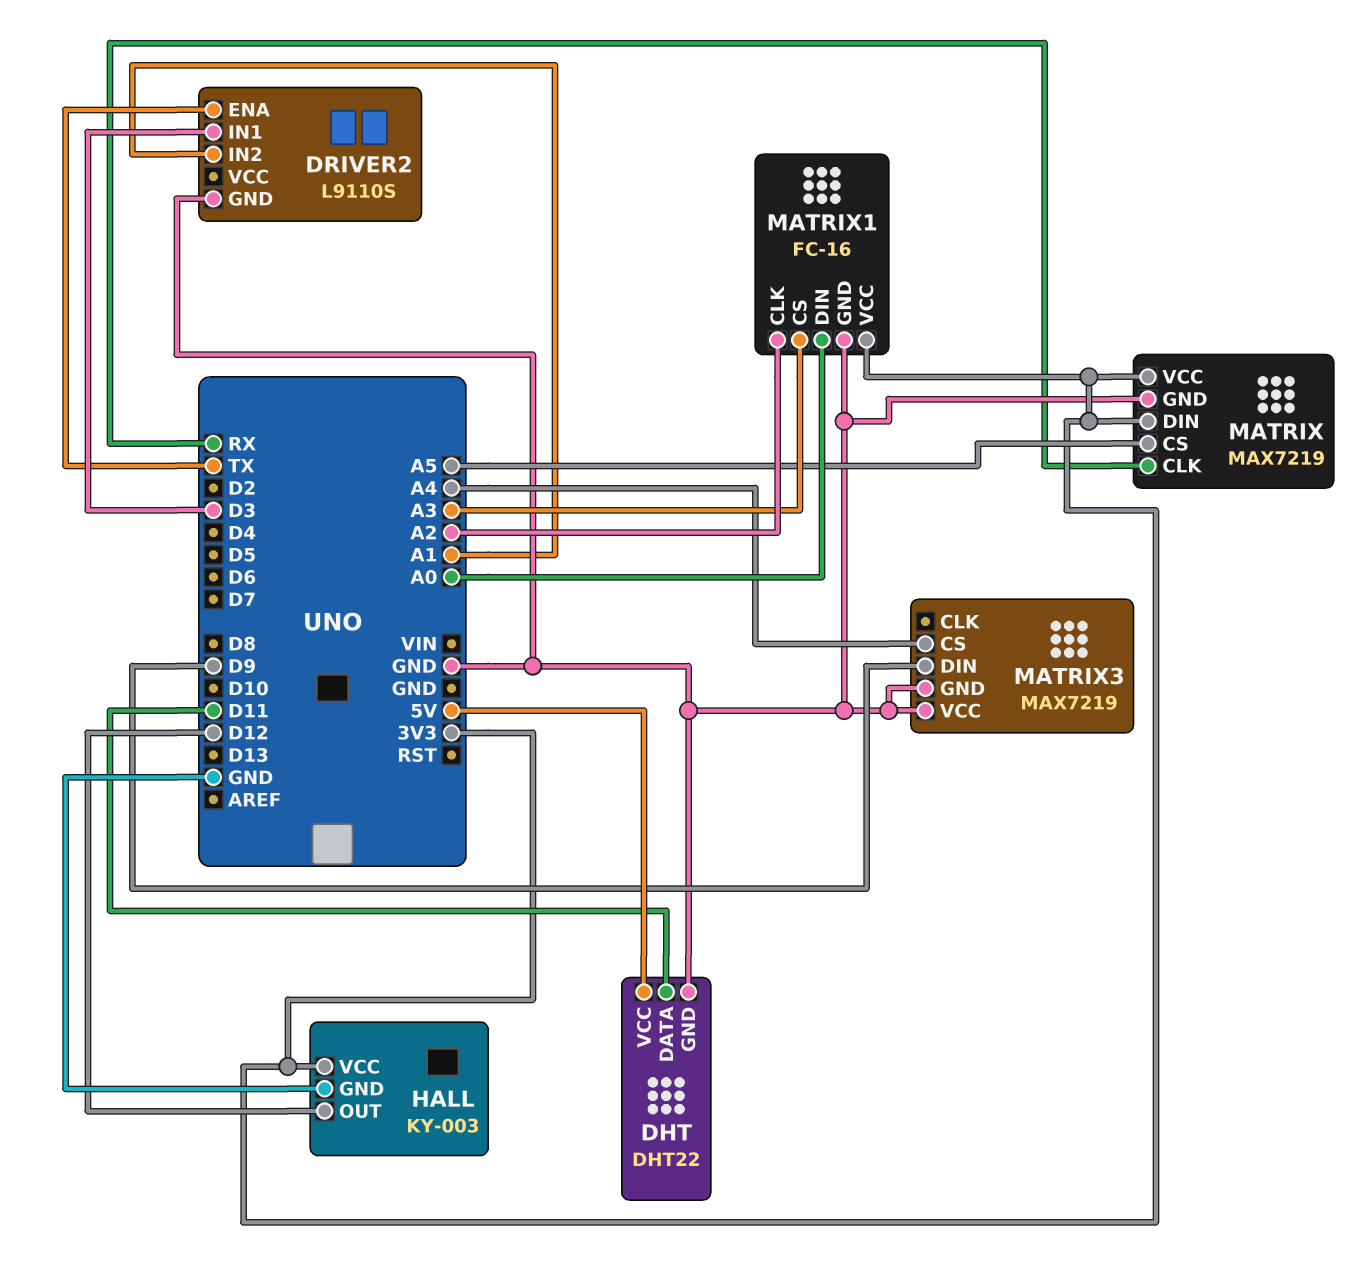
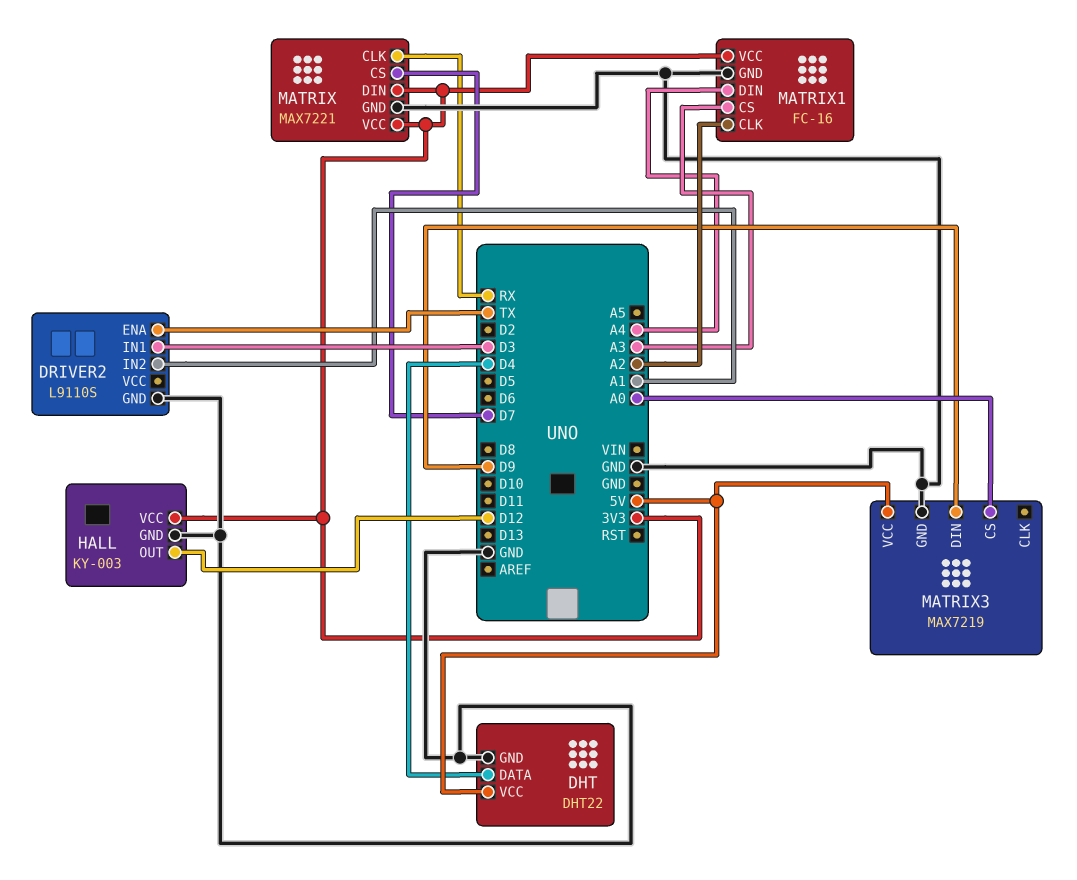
DHT pin DATA: D11 -> D4
MATRIX: MAX7219 -> MAX7221
MATRIX pin CS: A5 -> D7
MATRIX1 pin DIN: A0 -> A4
MATRIX3 pin CS: A4 -> A0
MATRIX3 pin VCC: GND -> 5V

